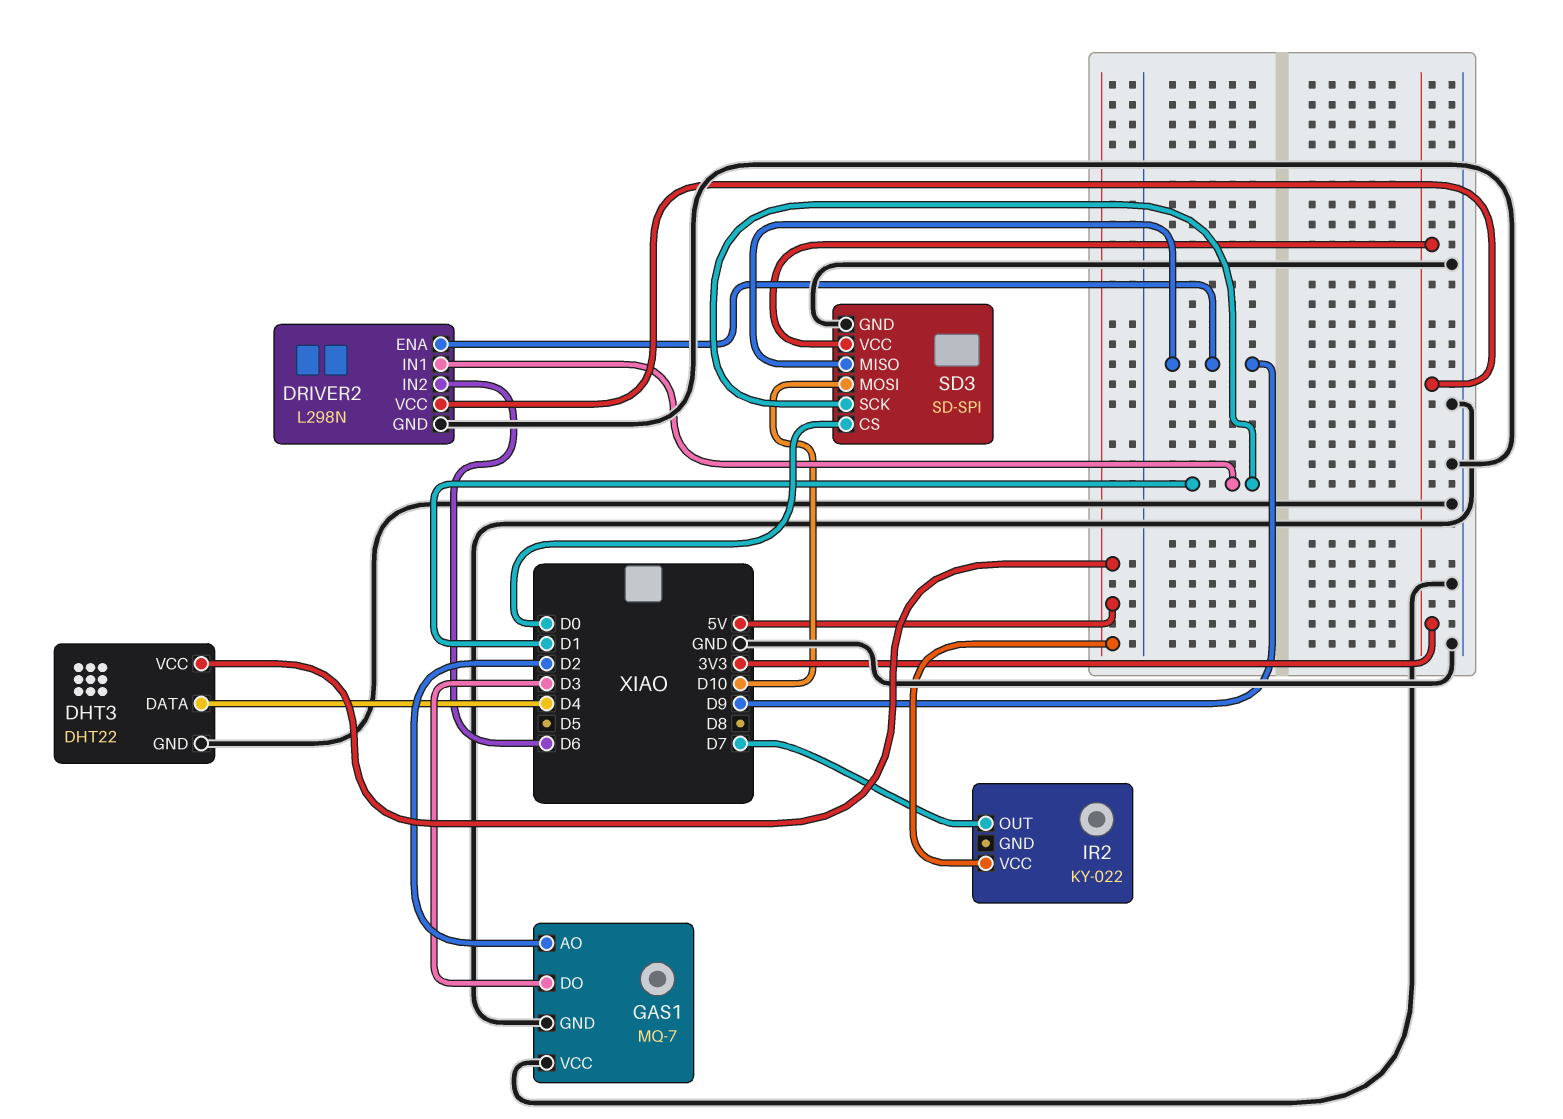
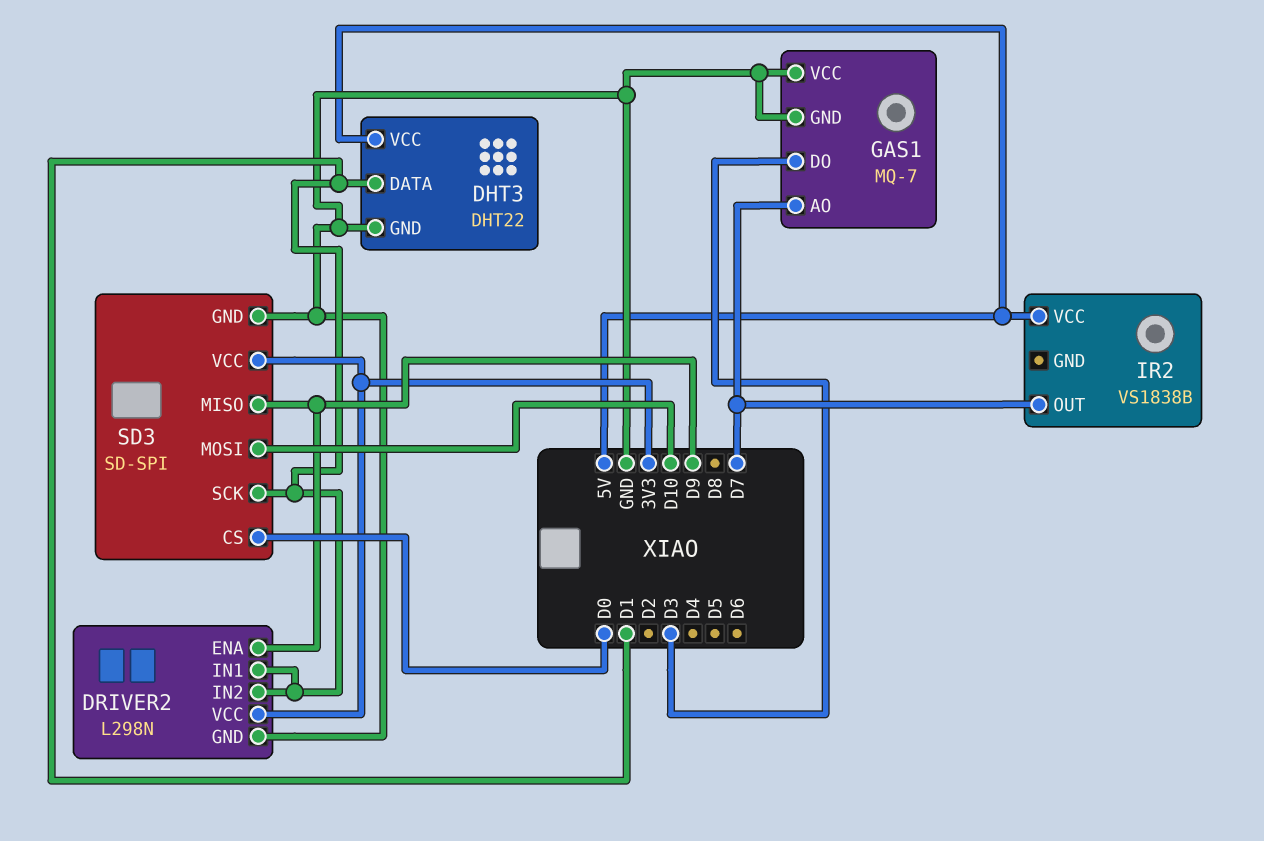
DHT3 pin DATA: D4 -> D1
DRIVER2 pin IN2: D6 -> D1
GAS1 pin AO: D2 -> D7
IR2: KY-022 -> VS1838B

